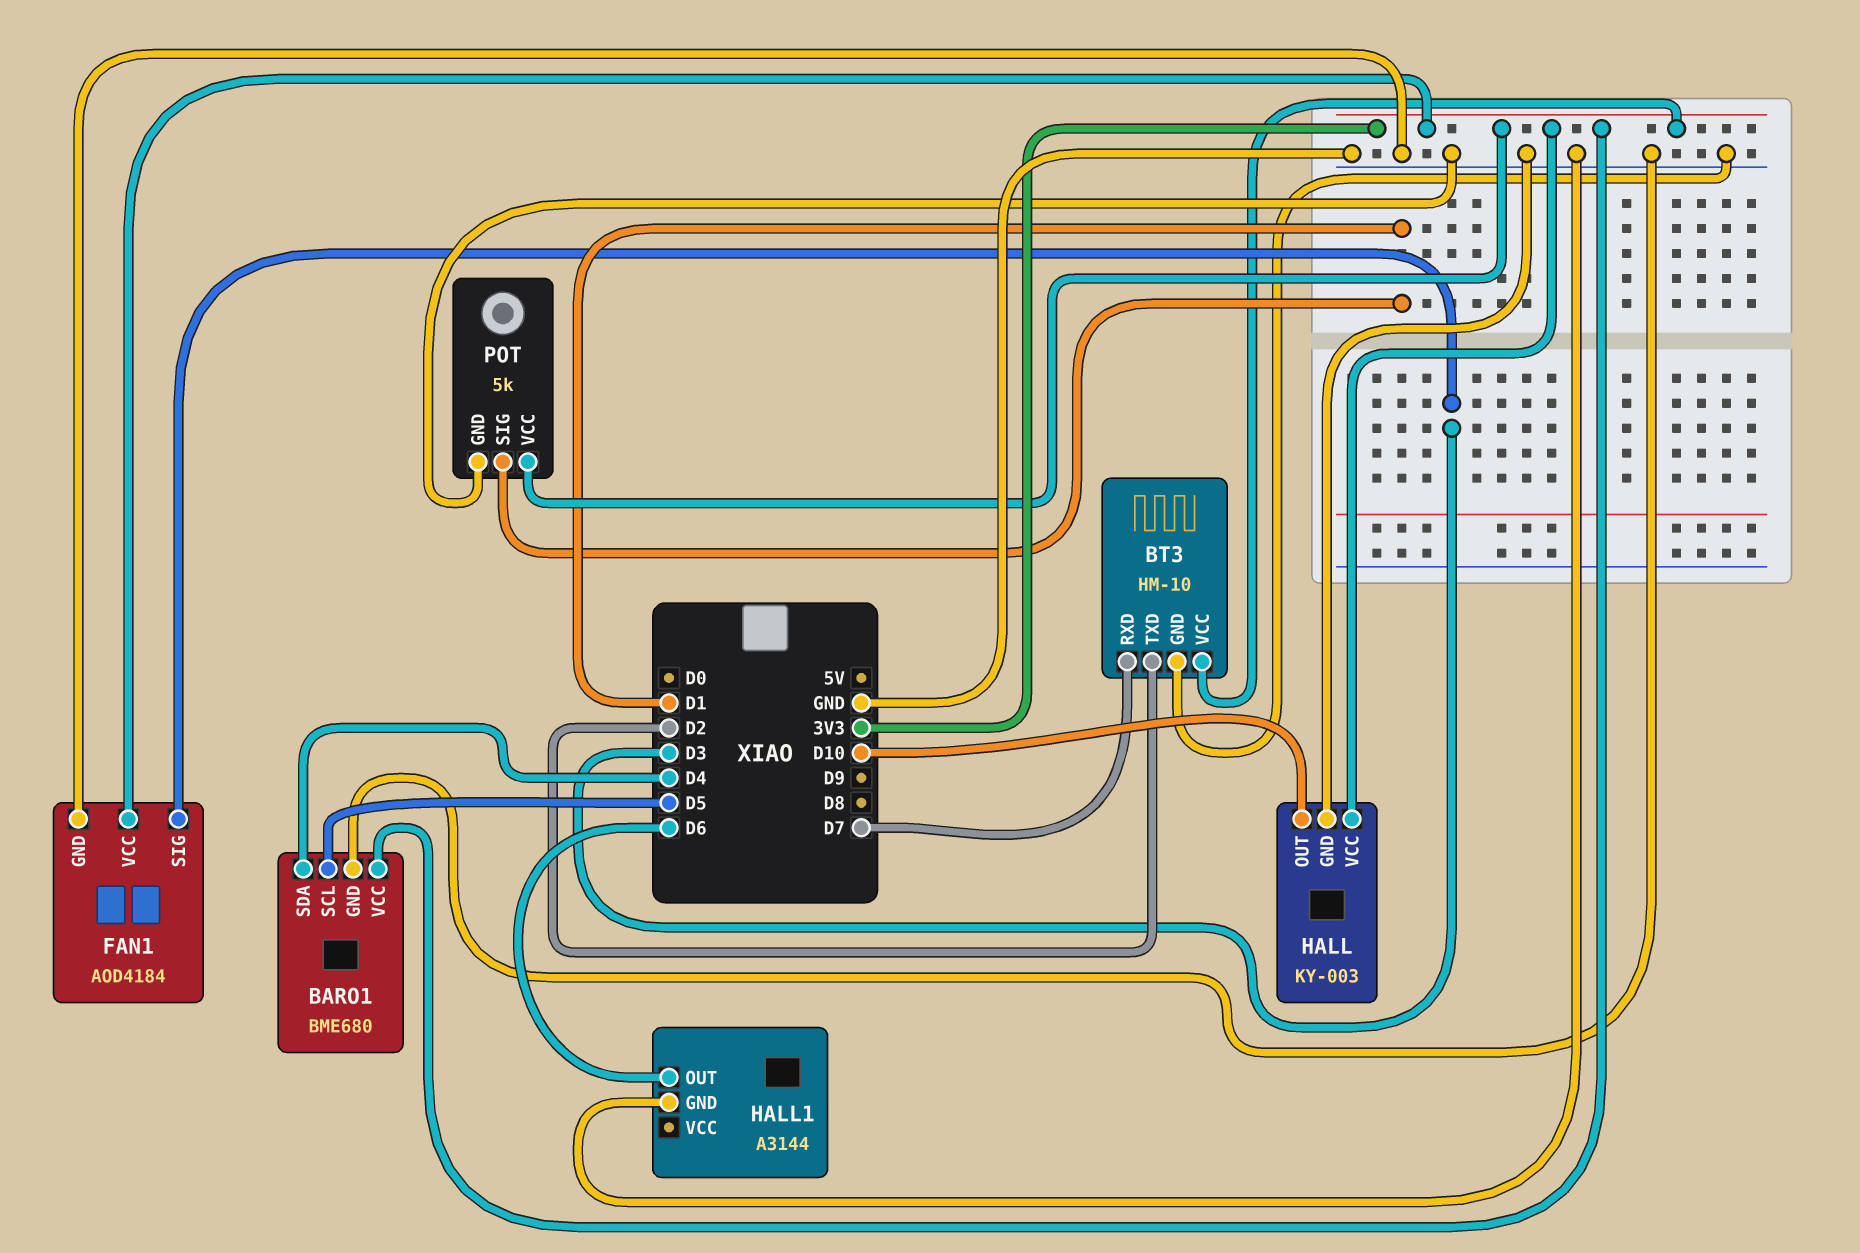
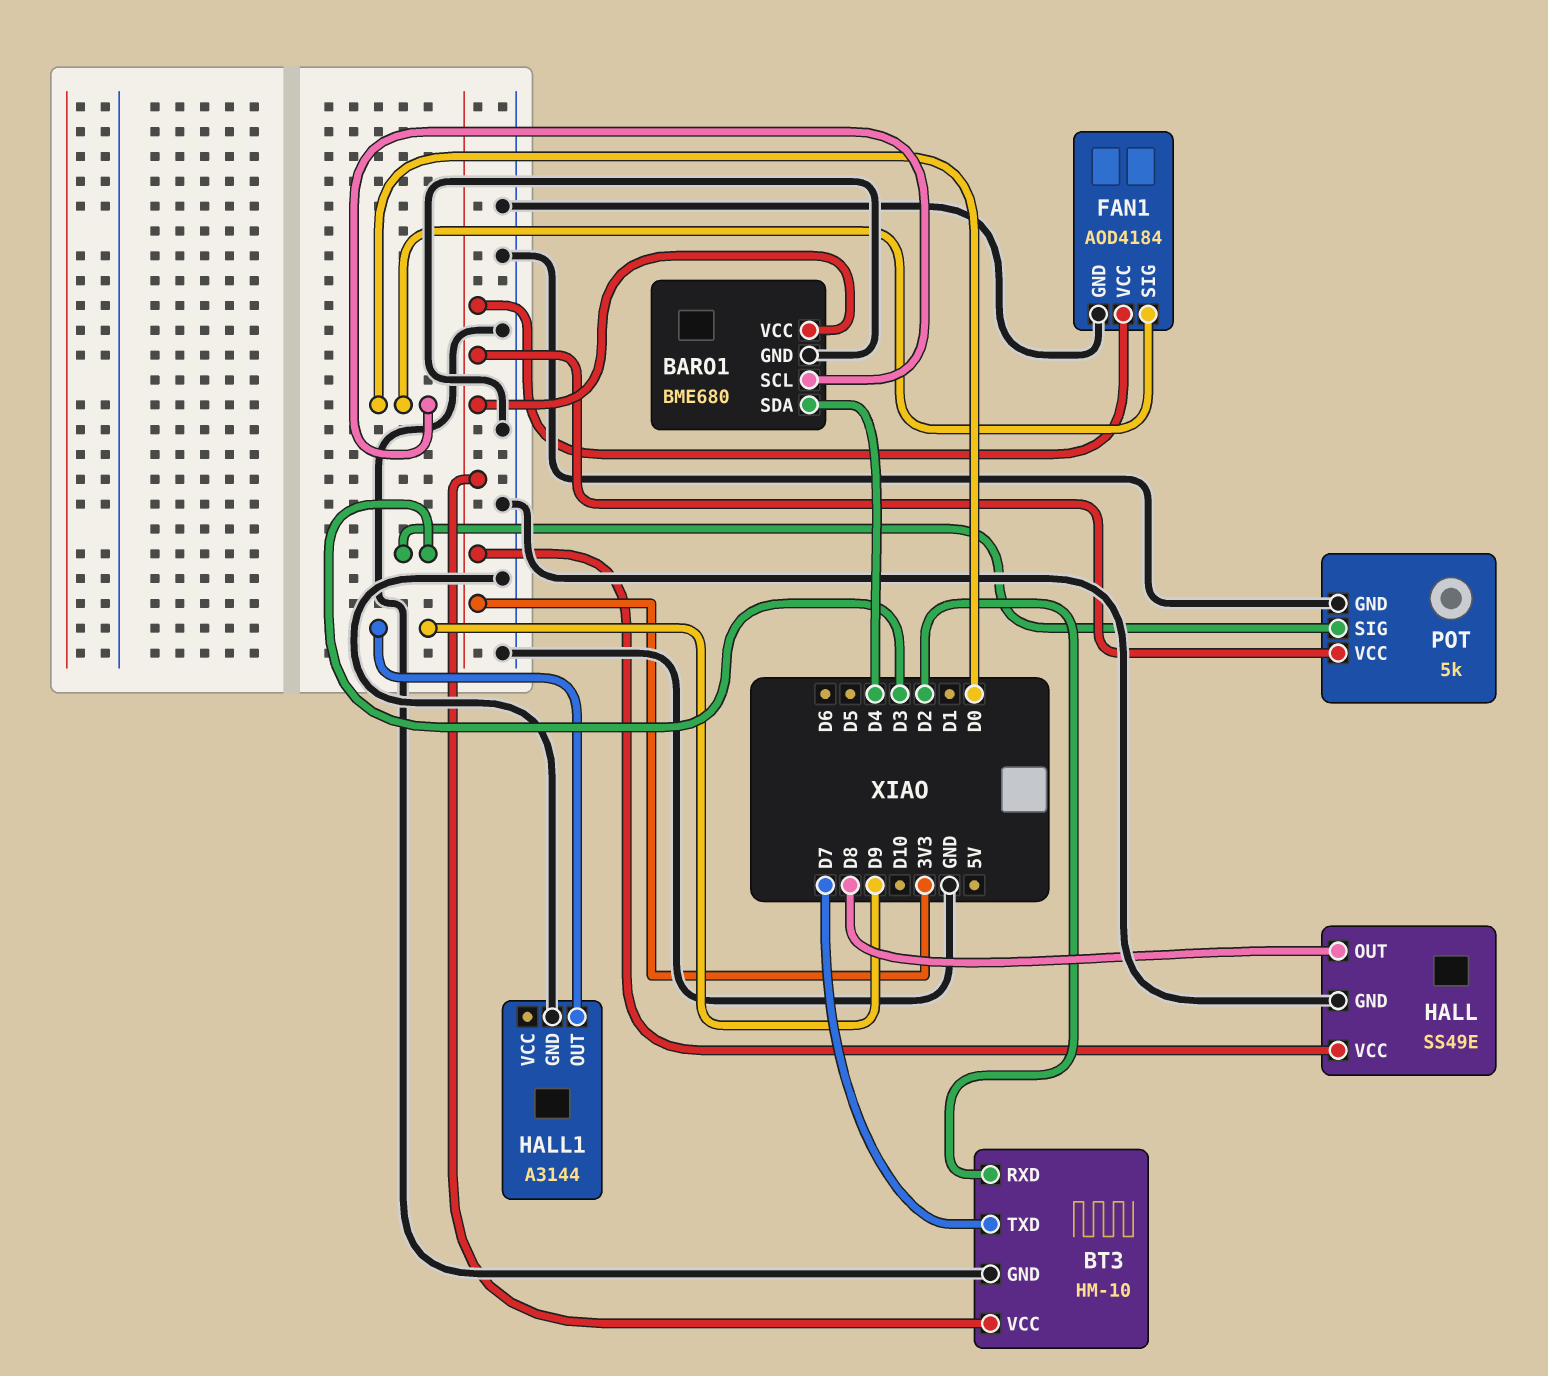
BARO1 pin SCL: D5 -> D0
BT3 pin RXD: D7 -> D2
BT3 pin TXD: D2 -> D7
FAN1 pin SIG: D3 -> D0
HALL: KY-003 -> SS49E
HALL pin OUT: D10 -> D8
HALL1 pin OUT: D6 -> D9
POT pin SIG: D1 -> D3

